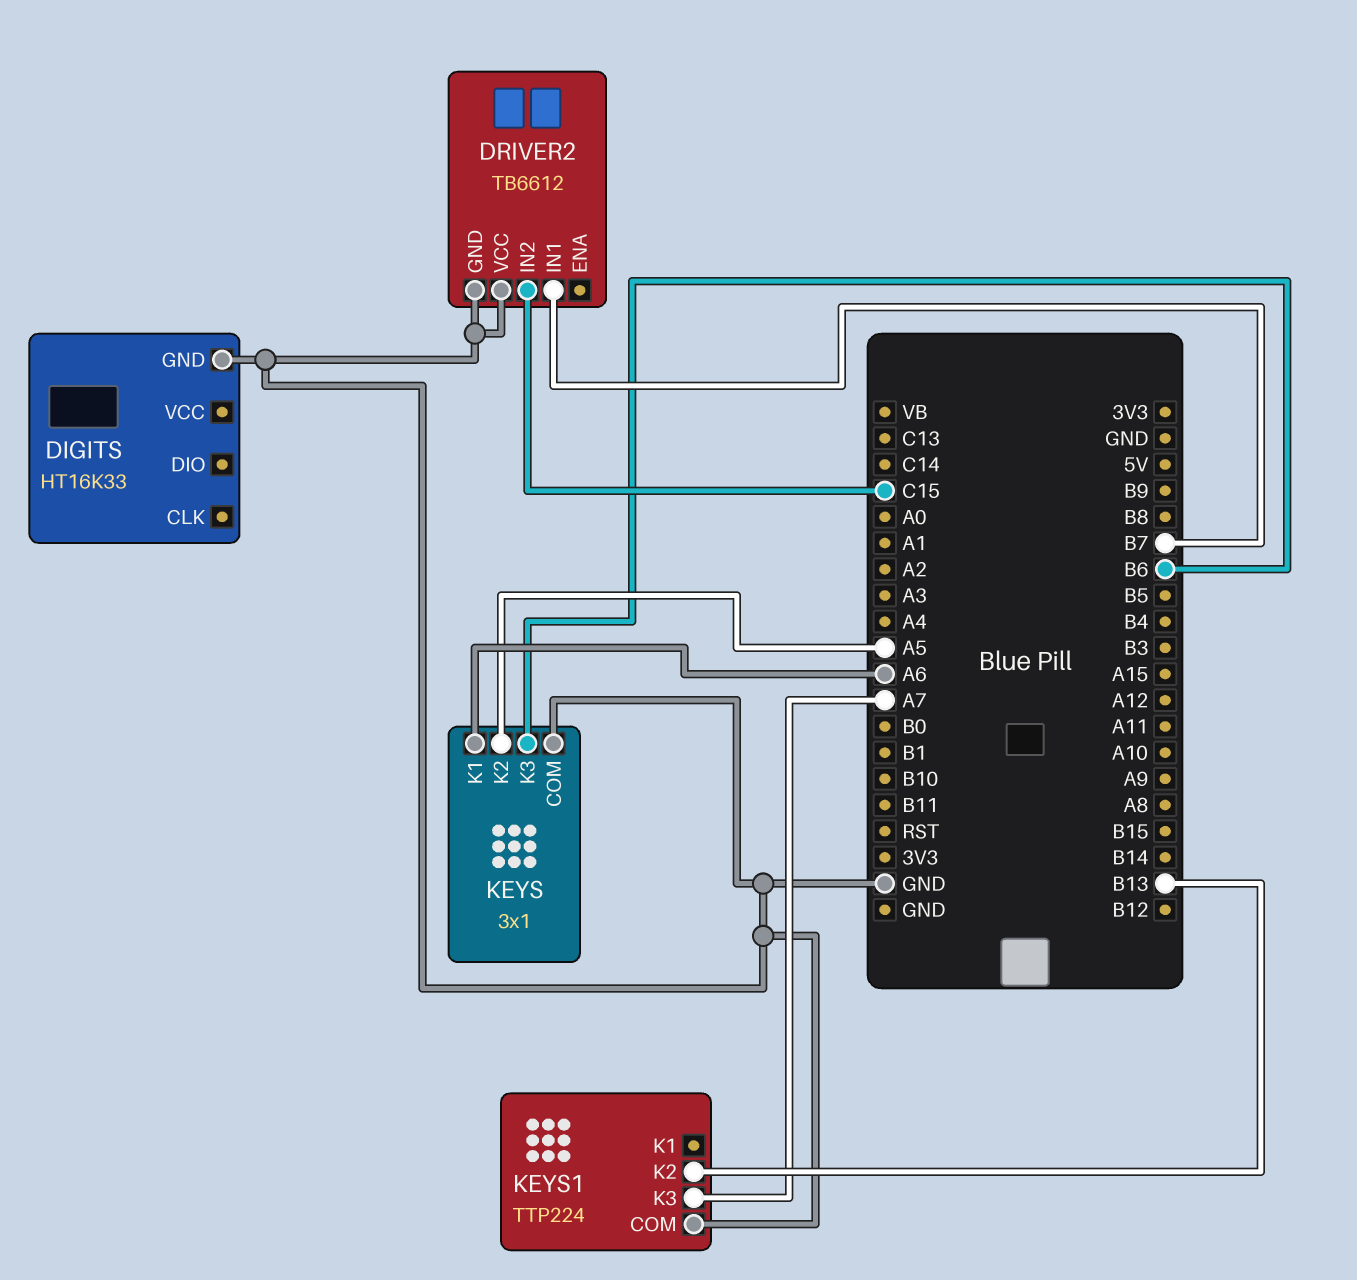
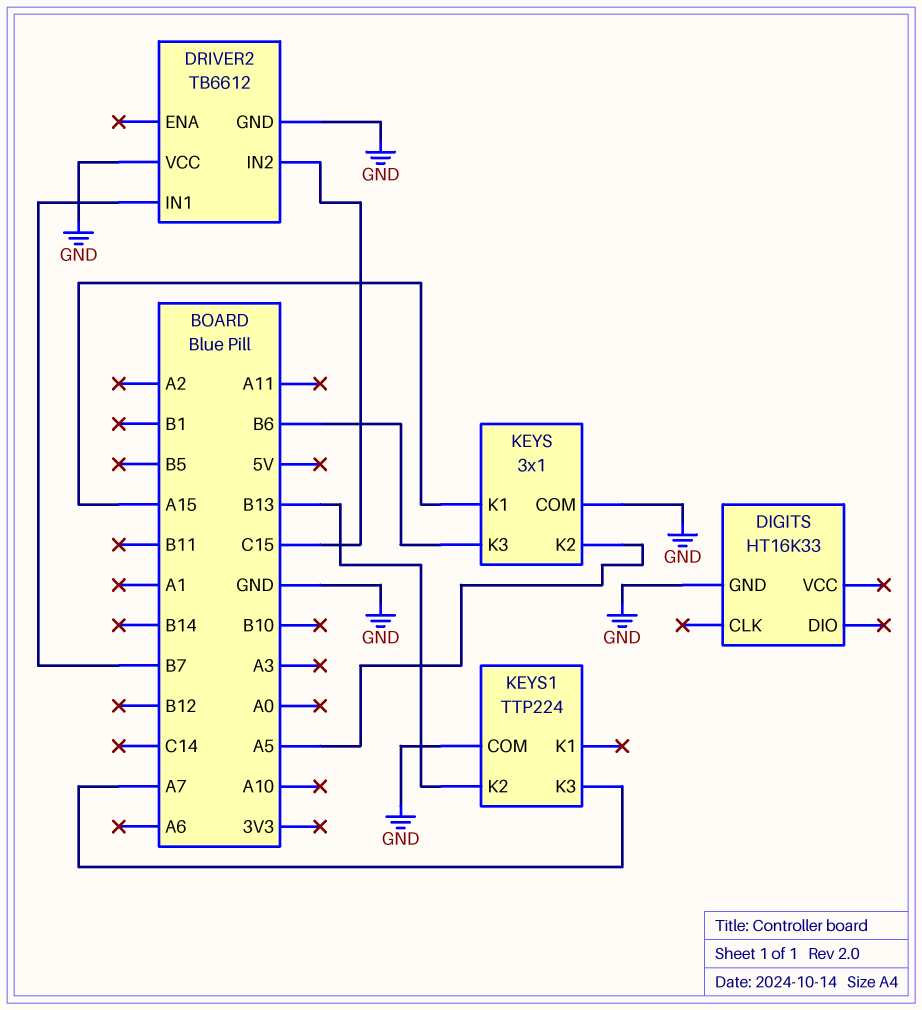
KEYS pin K1: A6 -> A15

